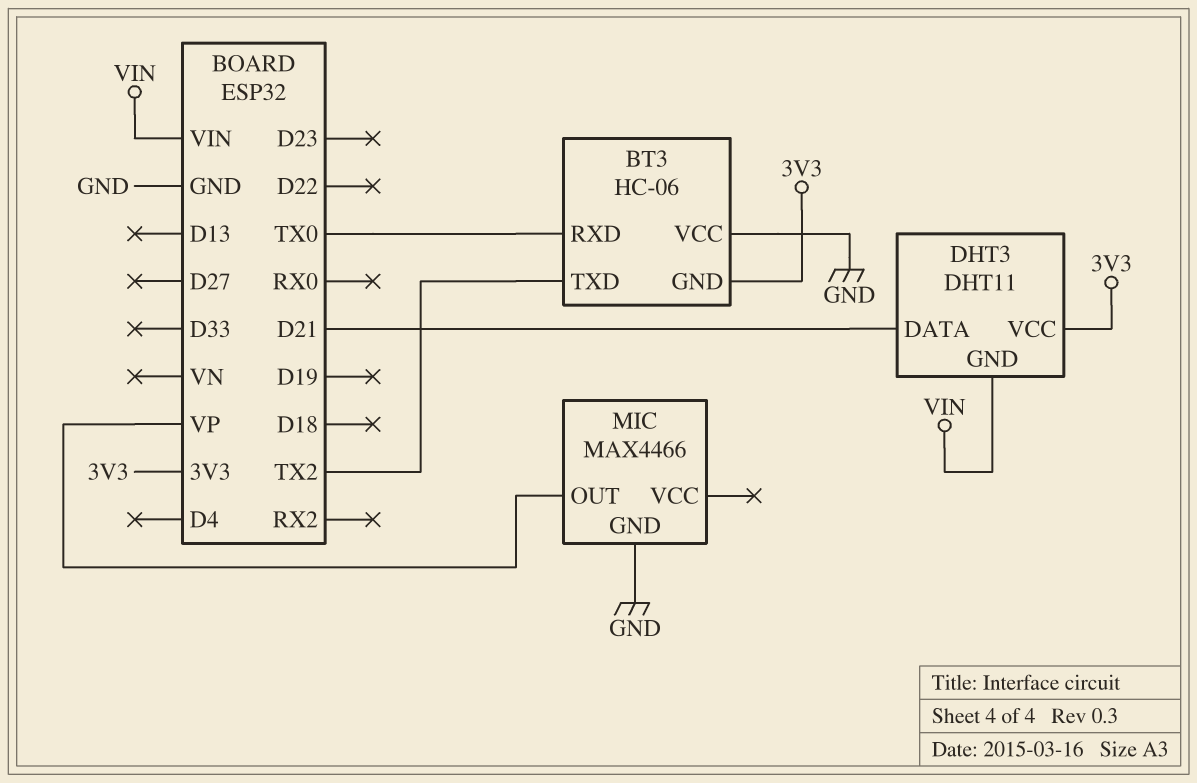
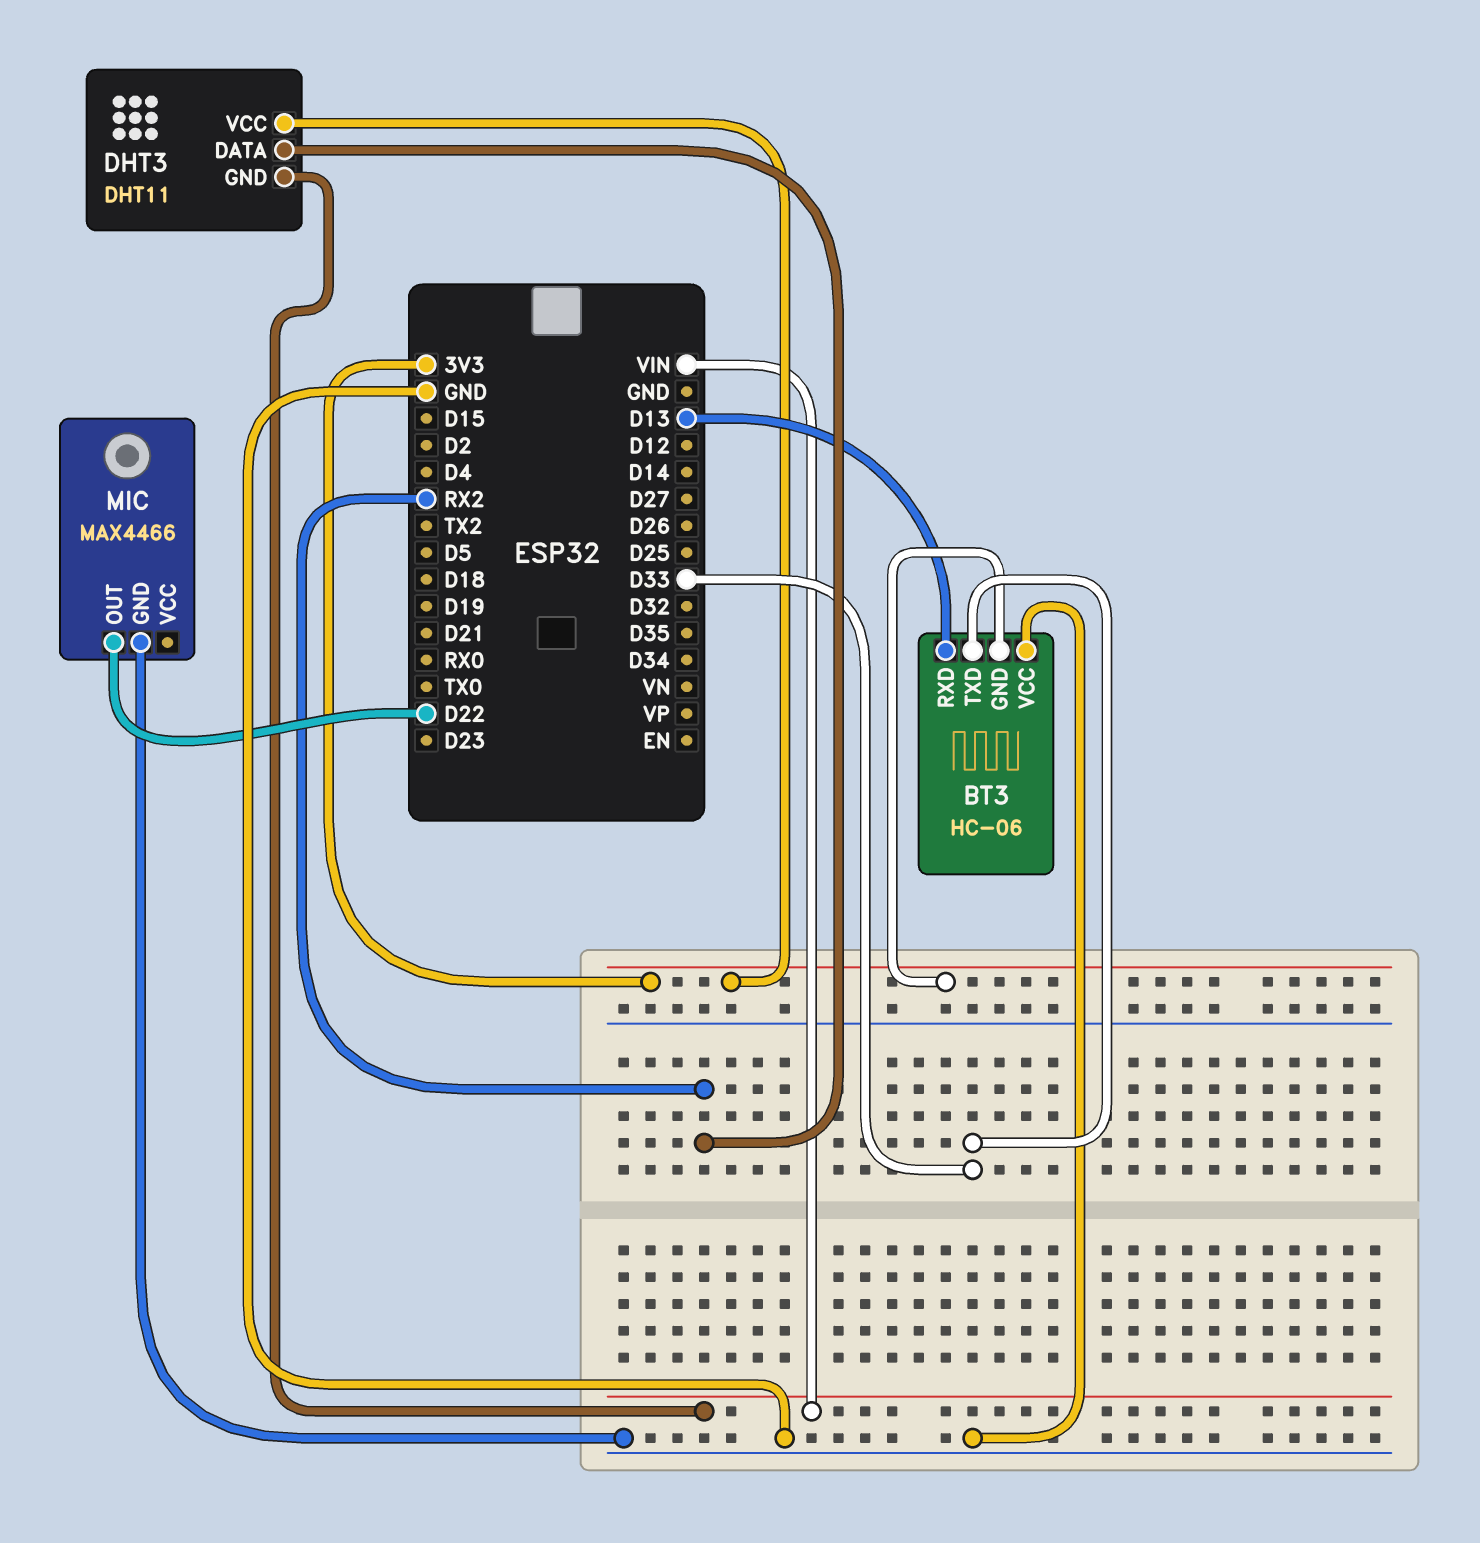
BT3 pin RXD: TX0 -> D13
BT3 pin TXD: TX2 -> D33
DHT3 pin DATA: D21 -> RX2
MIC pin OUT: VP -> D22

